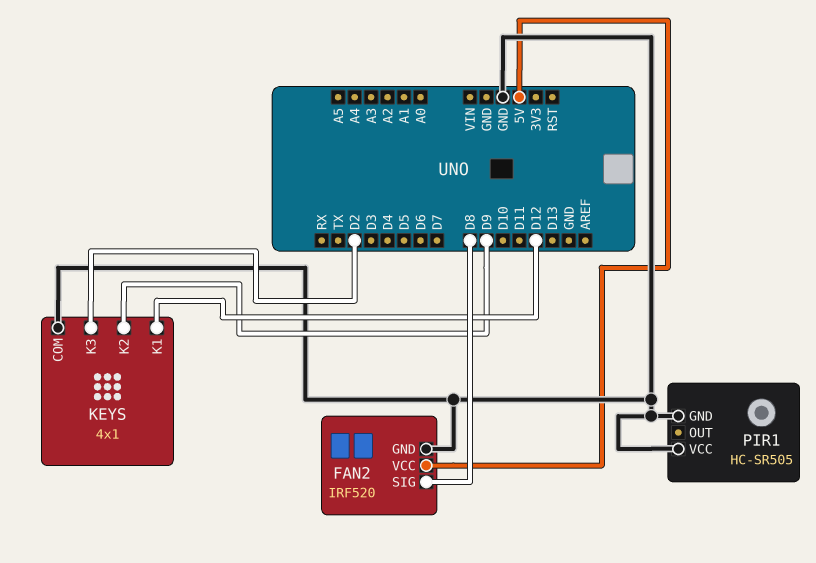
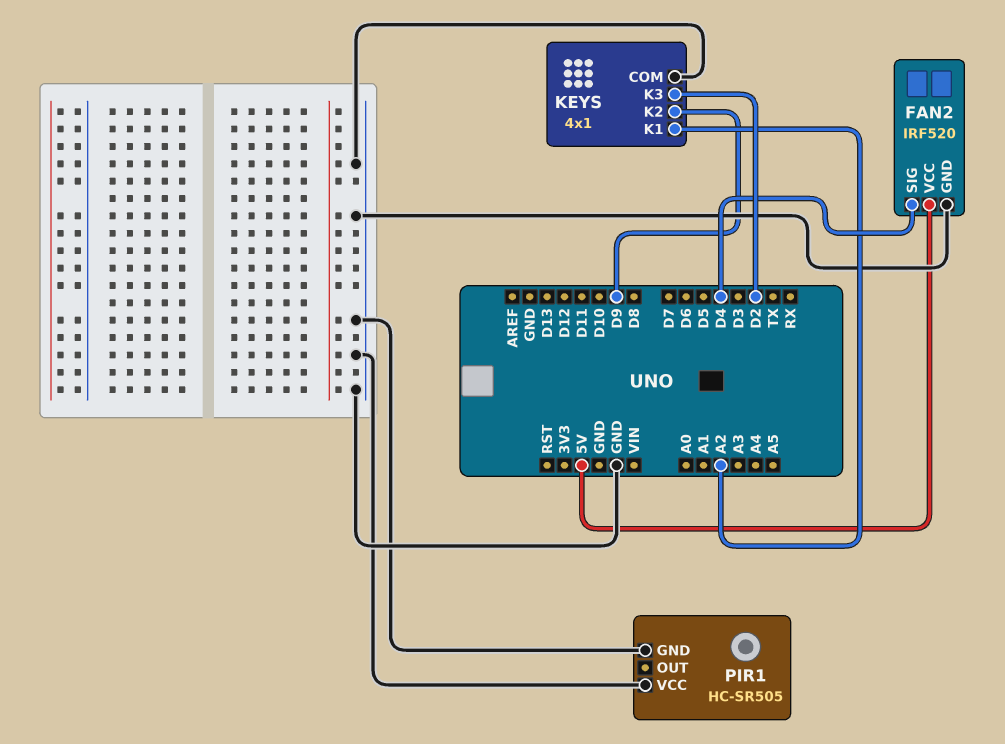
FAN2 pin SIG: D8 -> D4
KEYS pin K1: D12 -> A2

